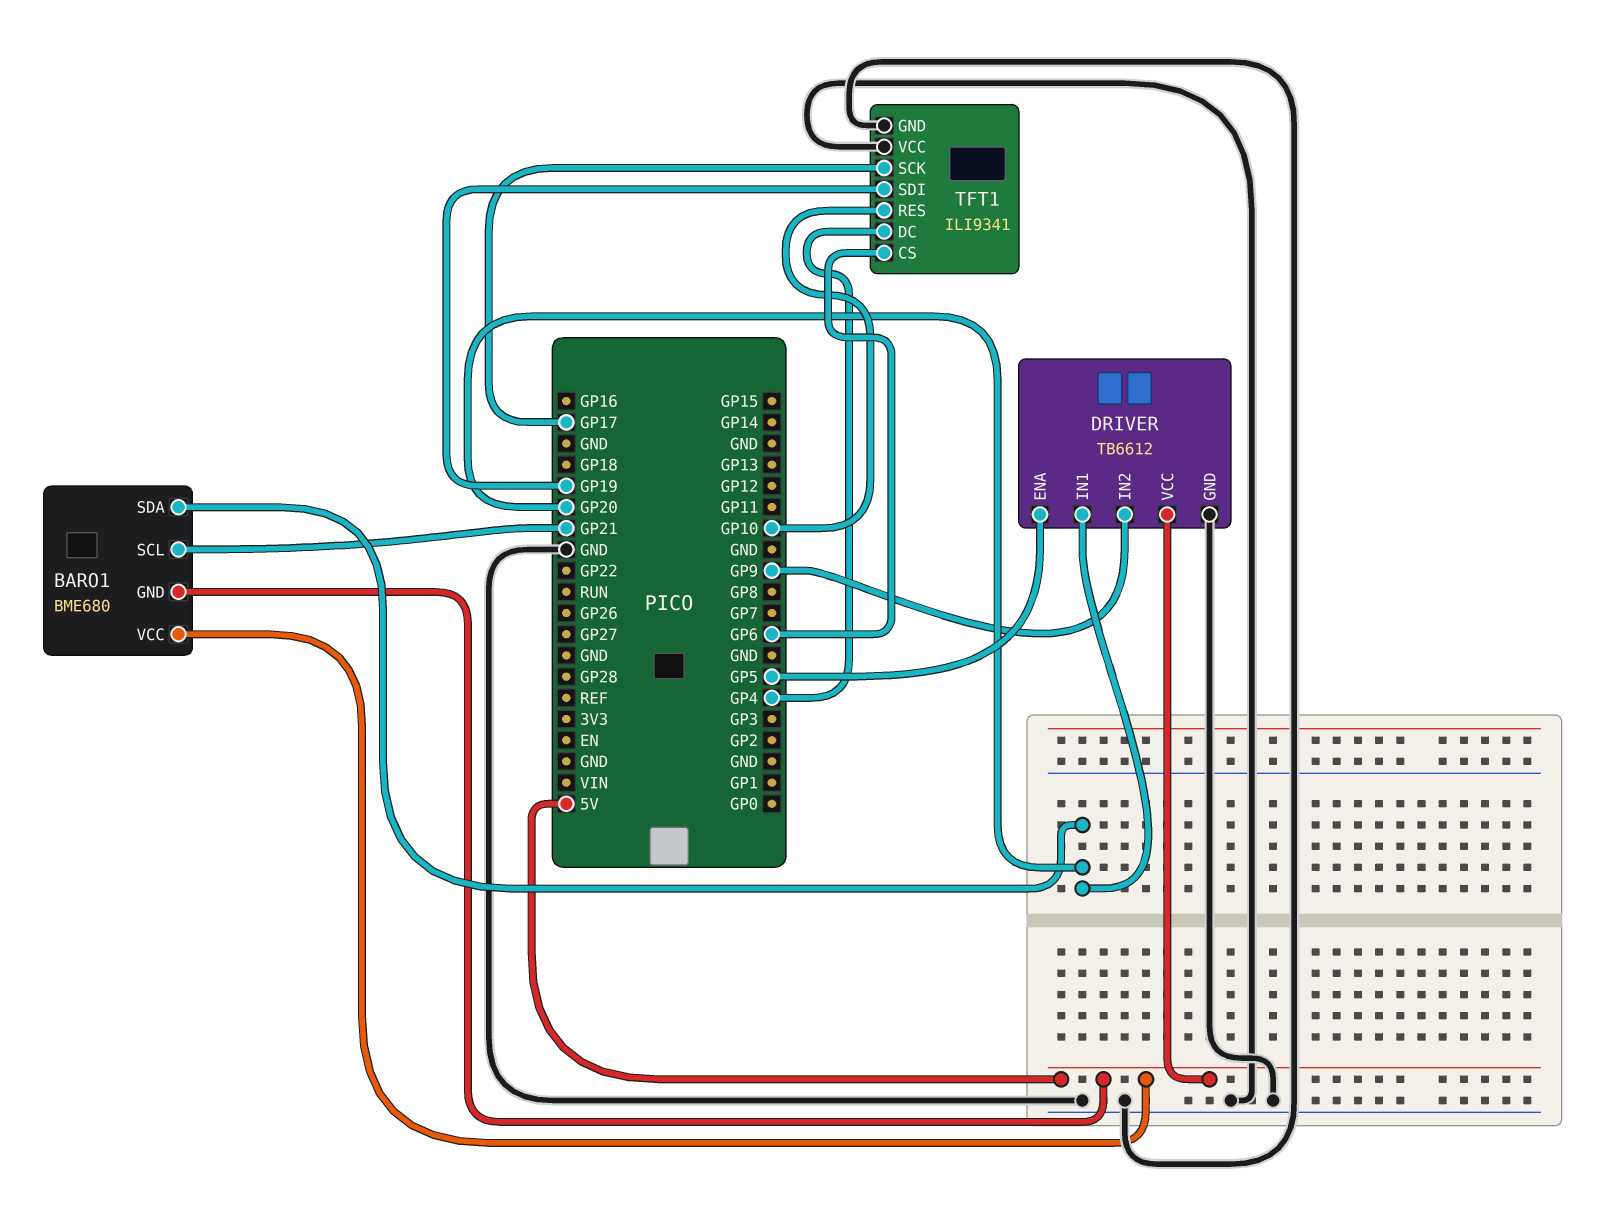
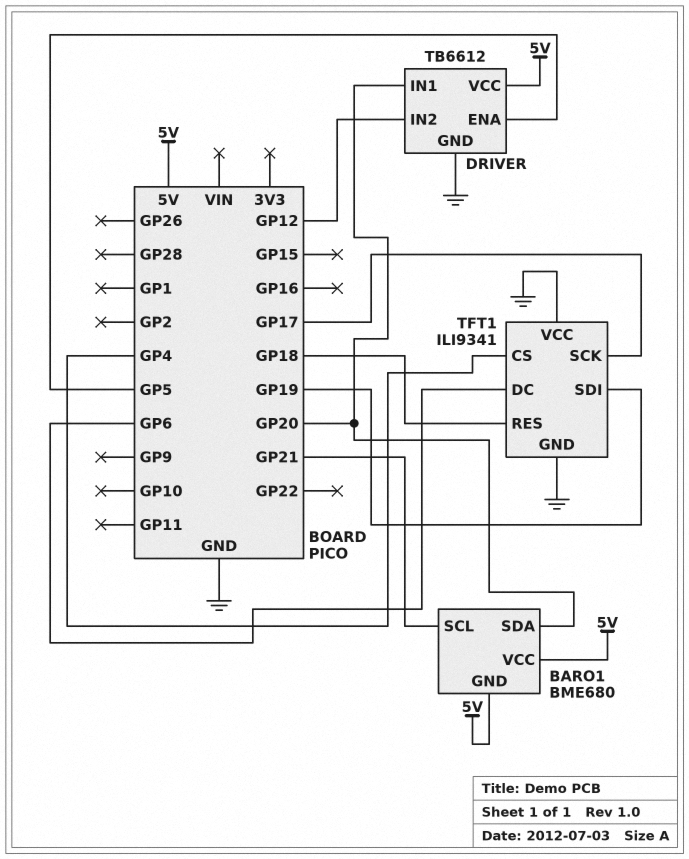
DRIVER pin IN2: GP9 -> GP12
TFT1 pin CS: GP6 -> GP4
TFT1 pin DC: GP4 -> GP6
TFT1 pin RES: GP10 -> GP18

